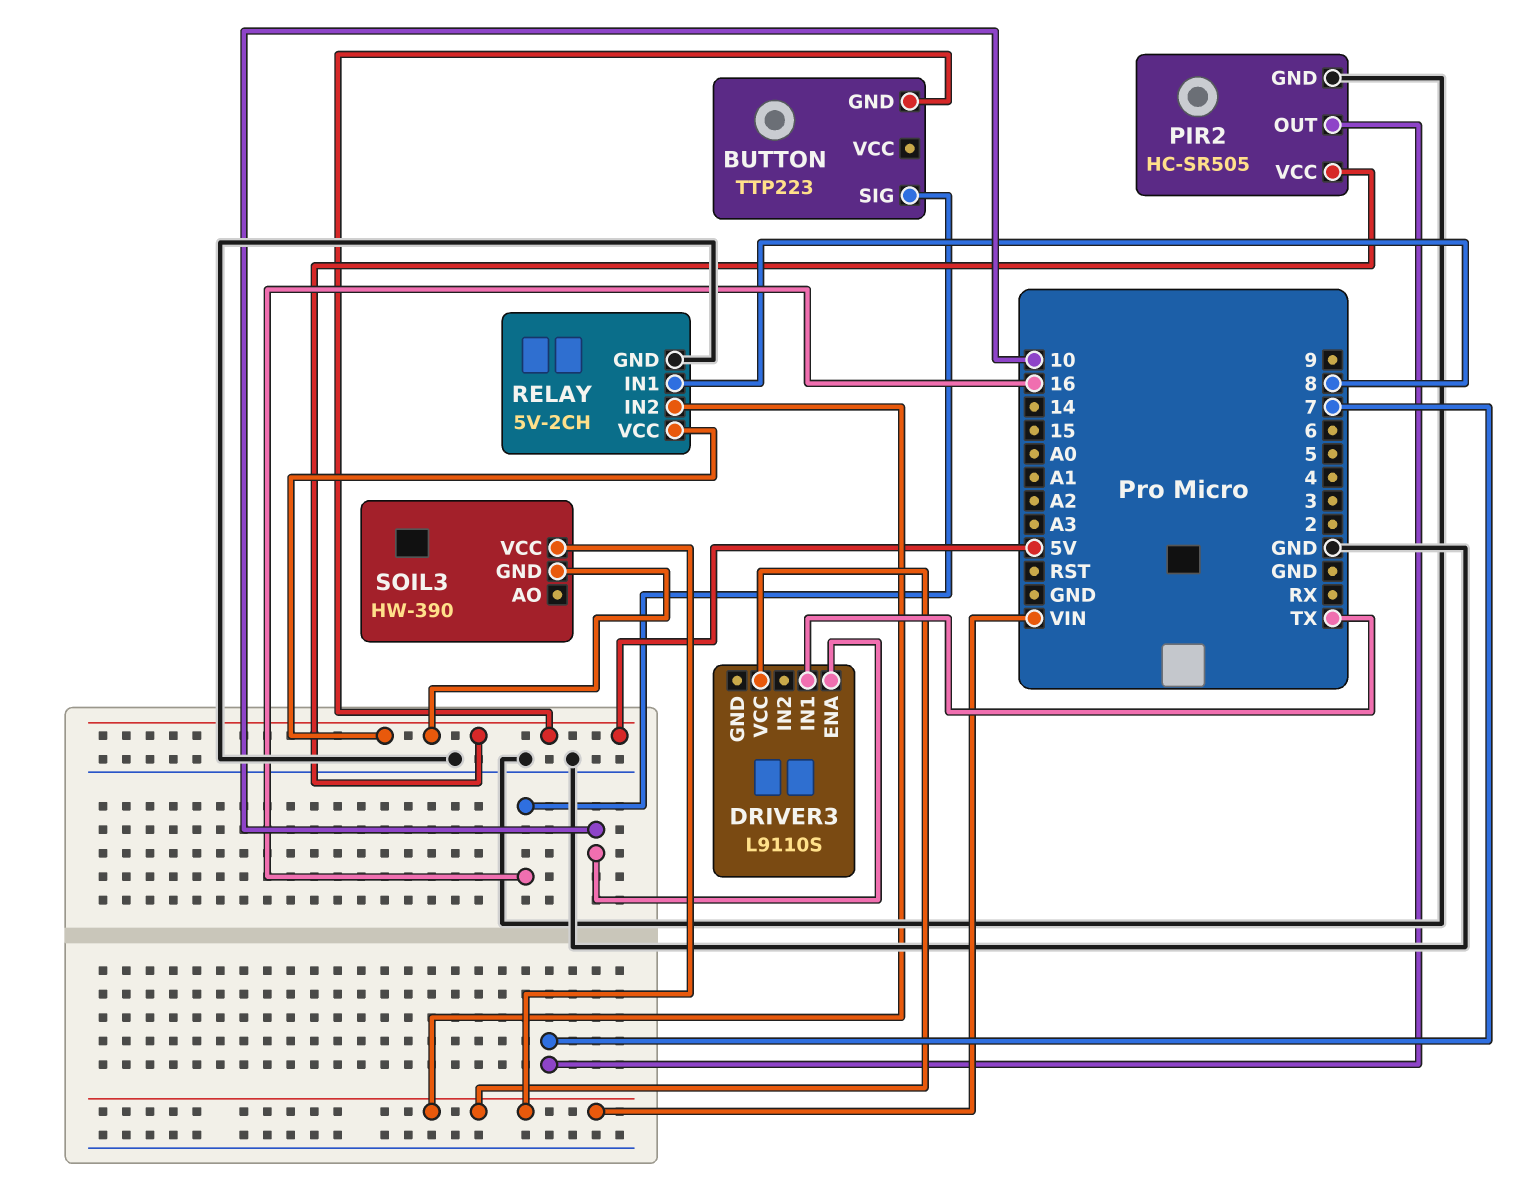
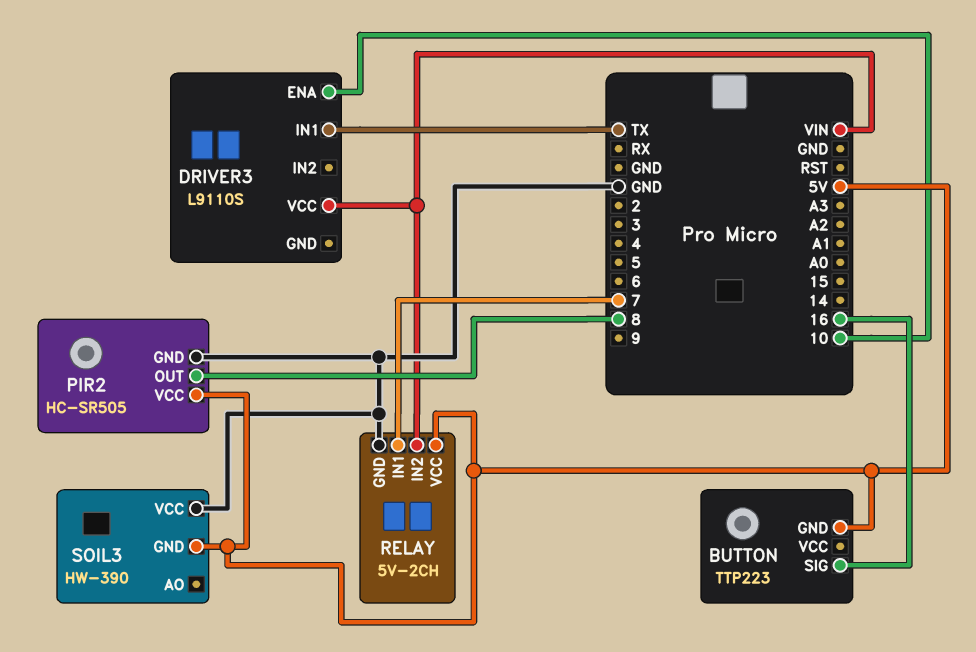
PIR2 pin OUT: 7 -> 8
RELAY pin IN1: 8 -> 7
SOIL3 pin VCC: VIN -> GND

